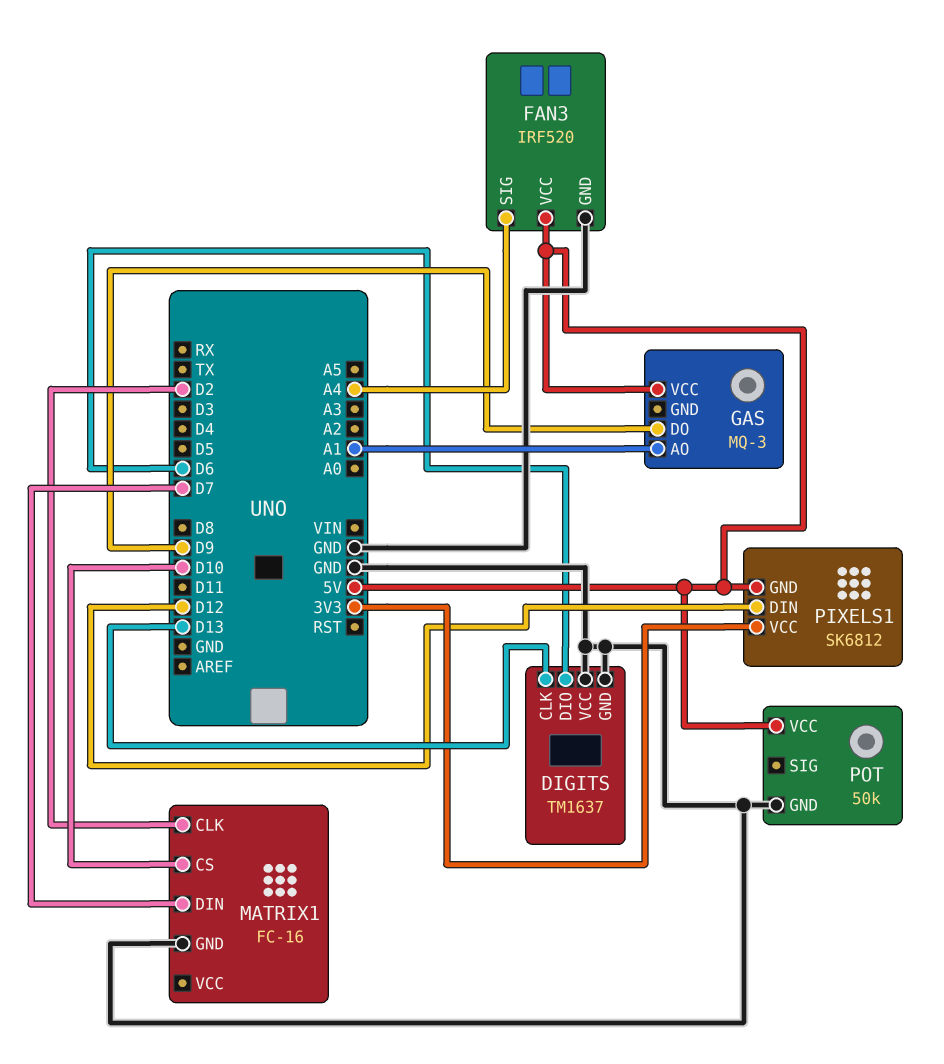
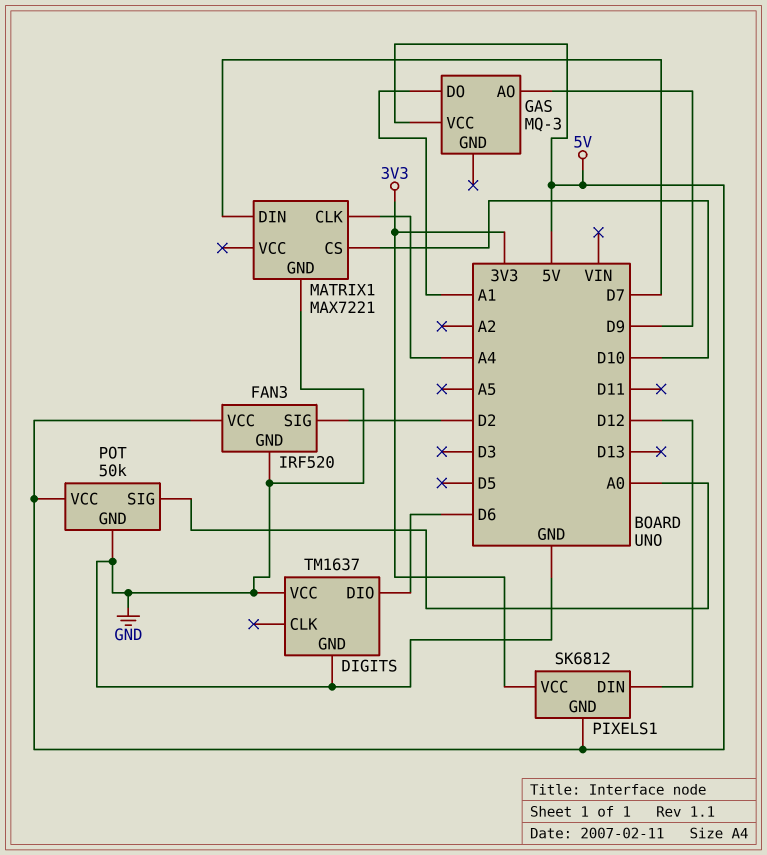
DIGITS pin CLK: D13 -> none
FAN3 pin SIG: A4 -> D2
GAS pin AO: A1 -> D9
GAS pin DO: D9 -> A1
MATRIX1: FC-16 -> MAX7221
MATRIX1 pin CLK: D2 -> A4
POT pin SIG: none -> A0

